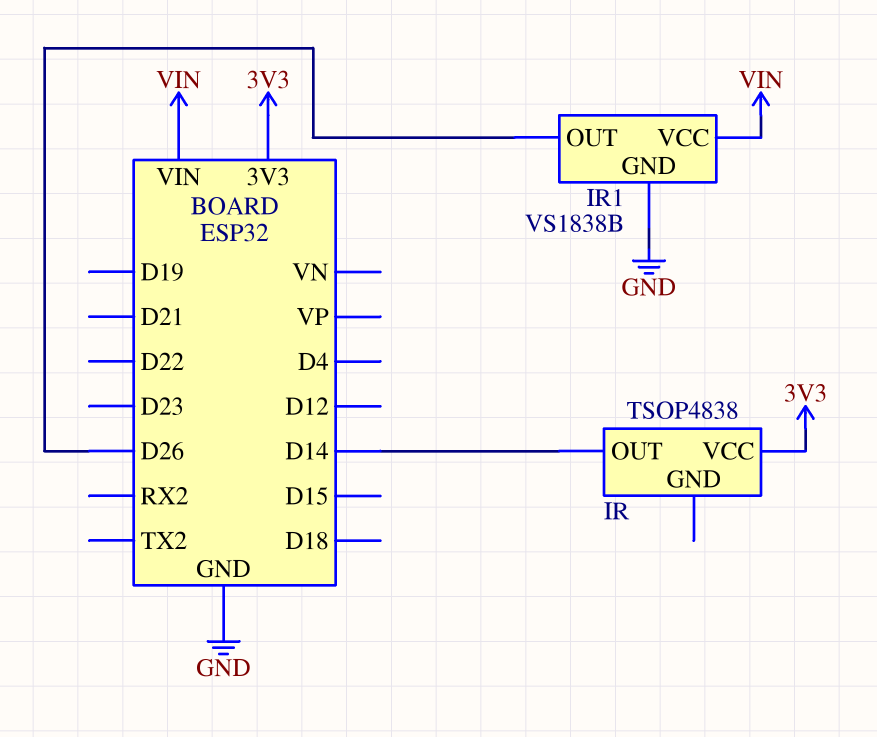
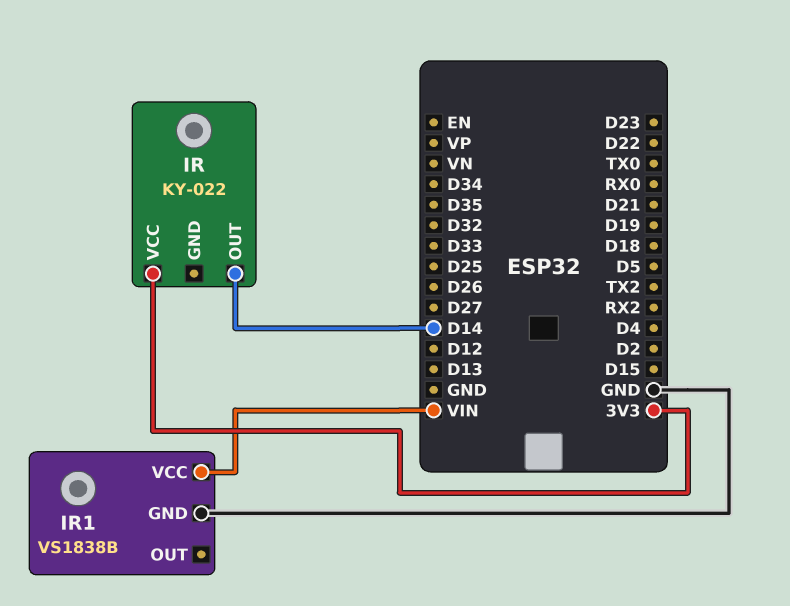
IR: TSOP4838 -> KY-022
IR1 pin OUT: D26 -> none

